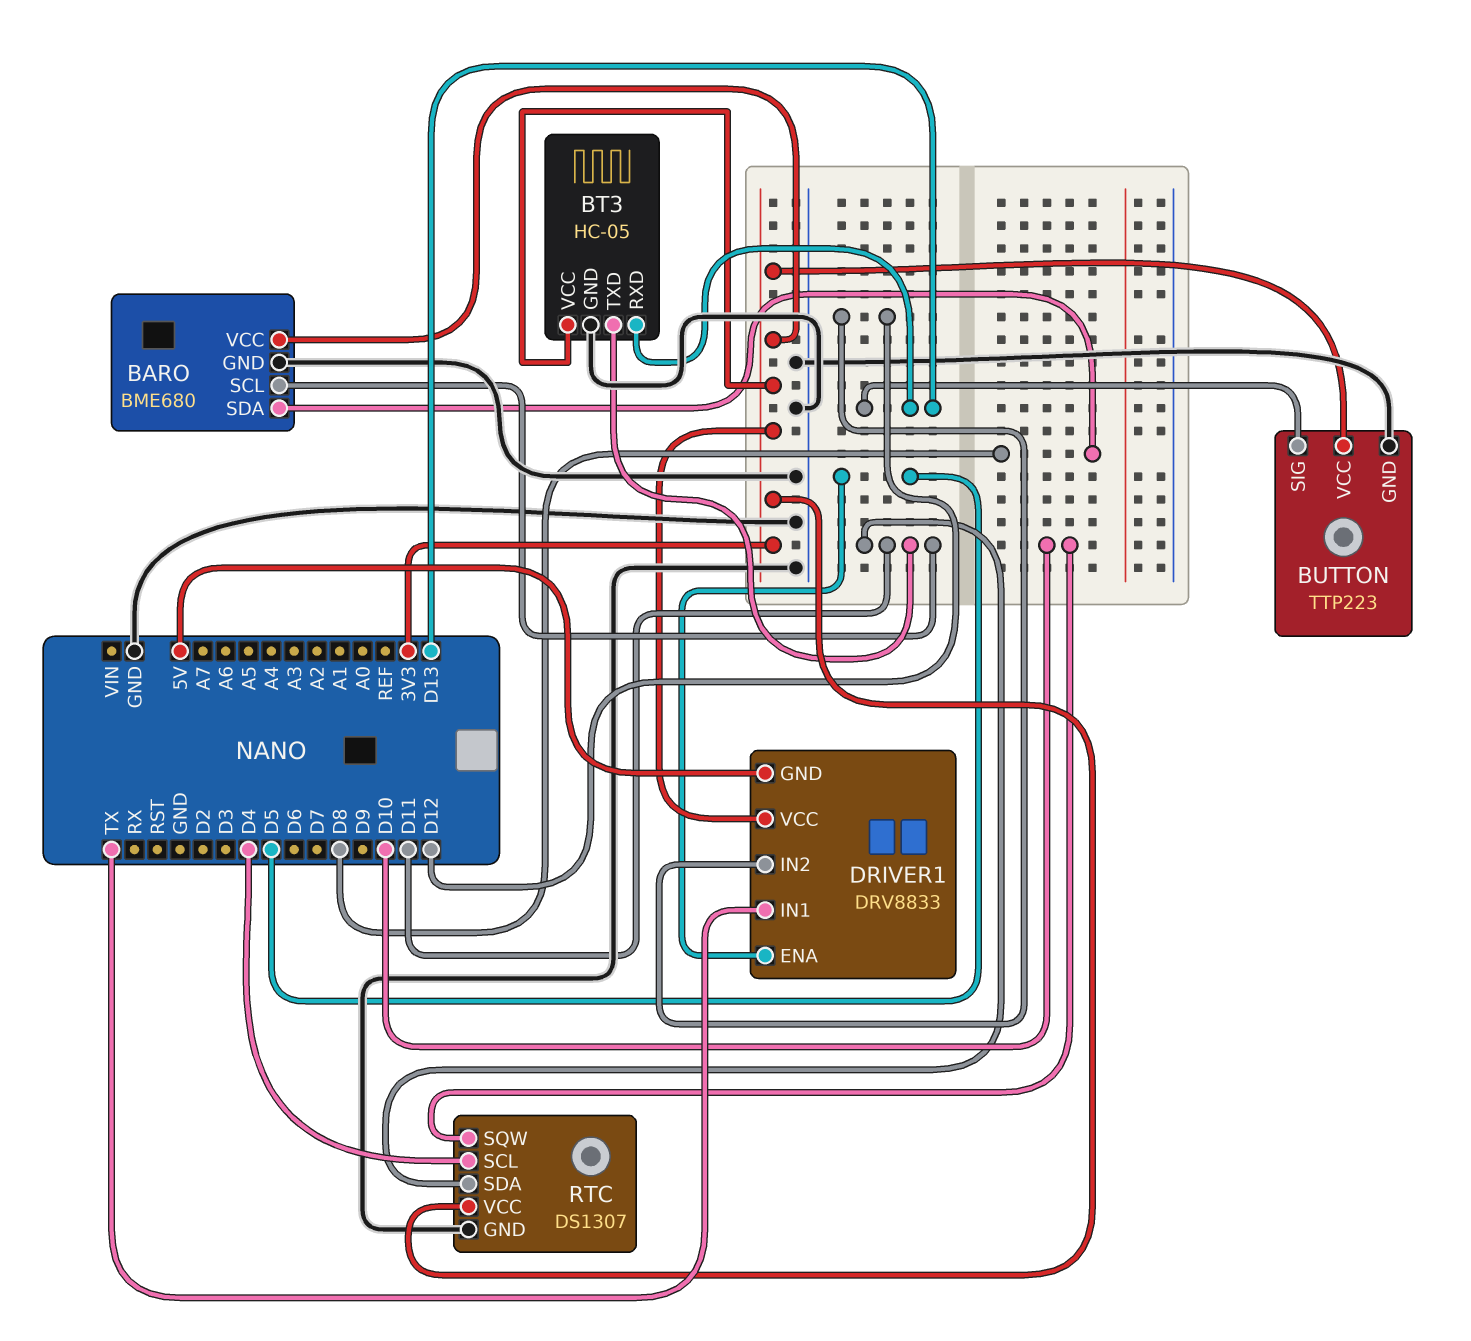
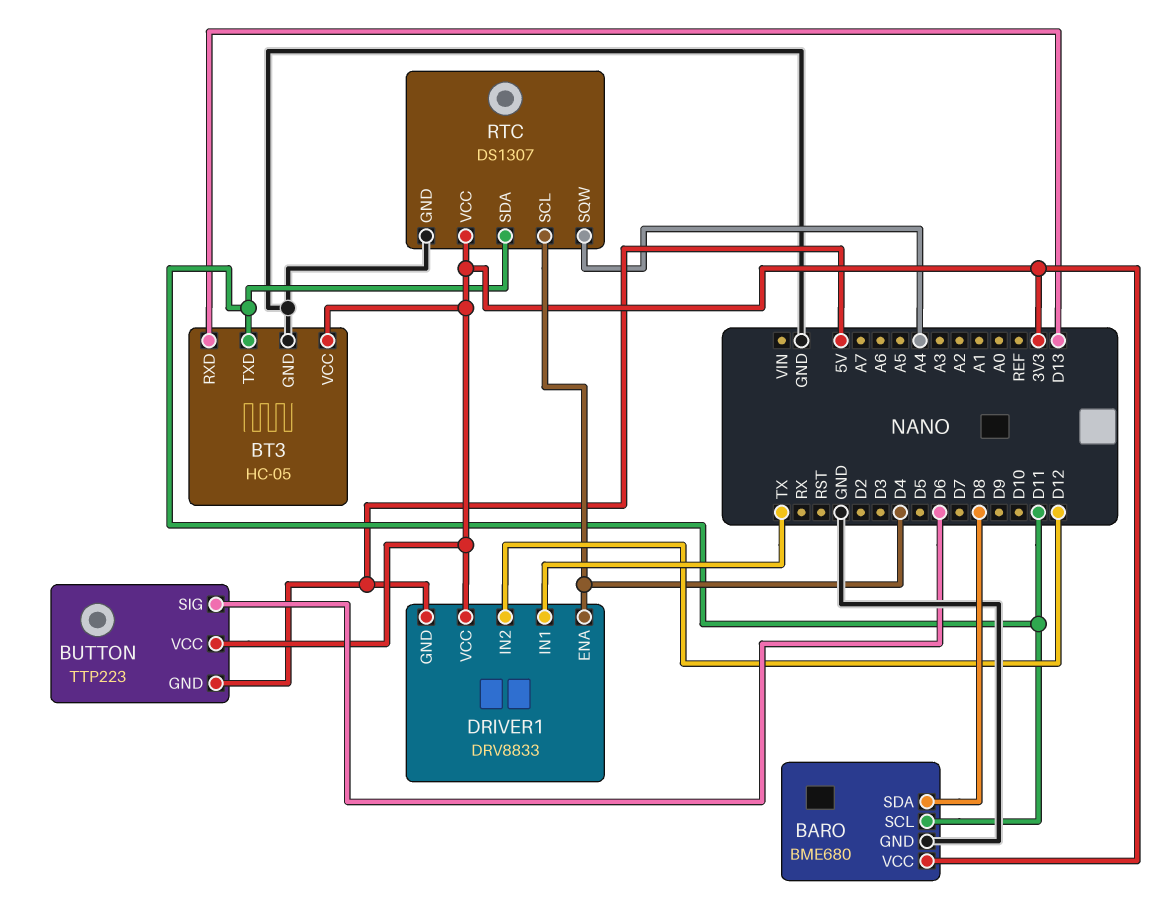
BUTTON pin GND: GND -> 5V
BUTTON pin SIG: D13 -> D6
DRIVER1 pin ENA: D5 -> D4
RTC pin SQW: D10 -> A4

